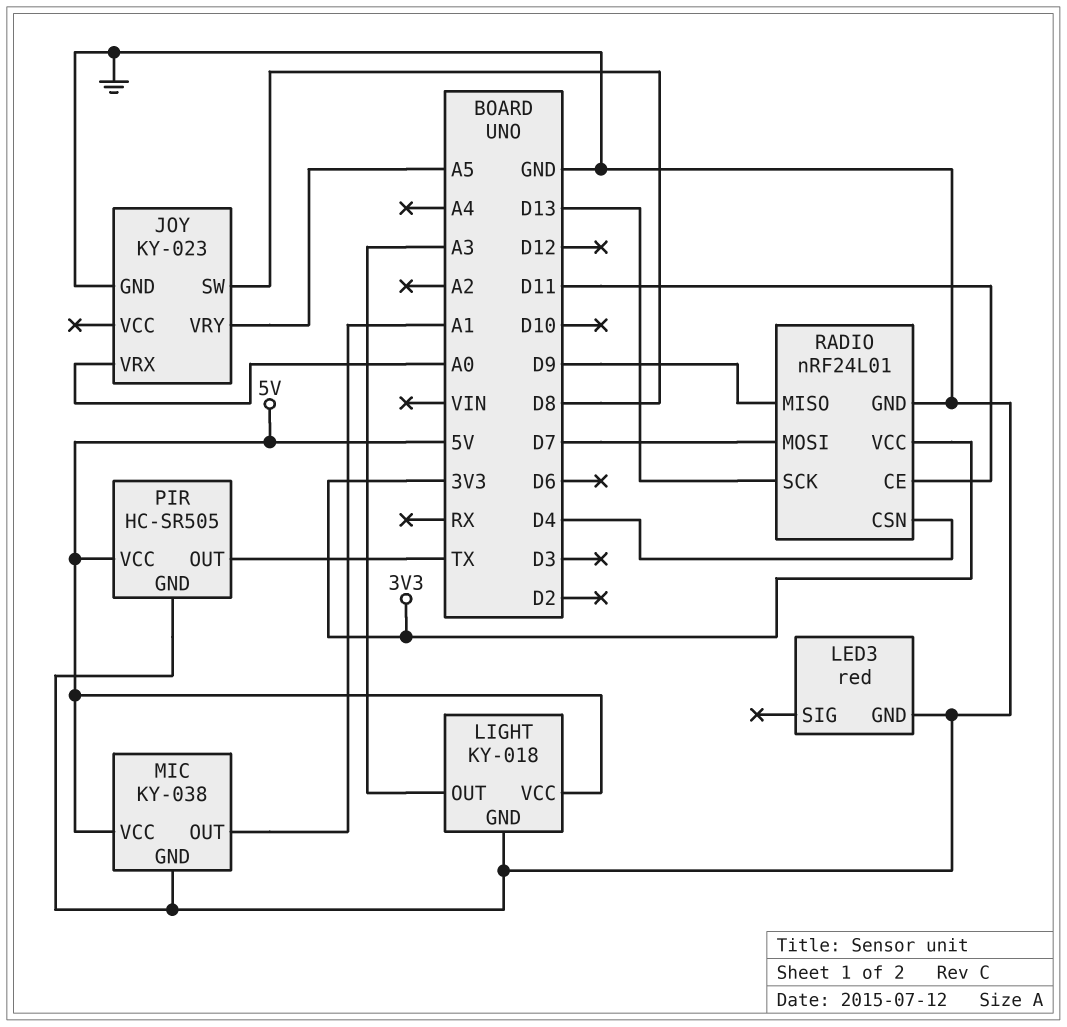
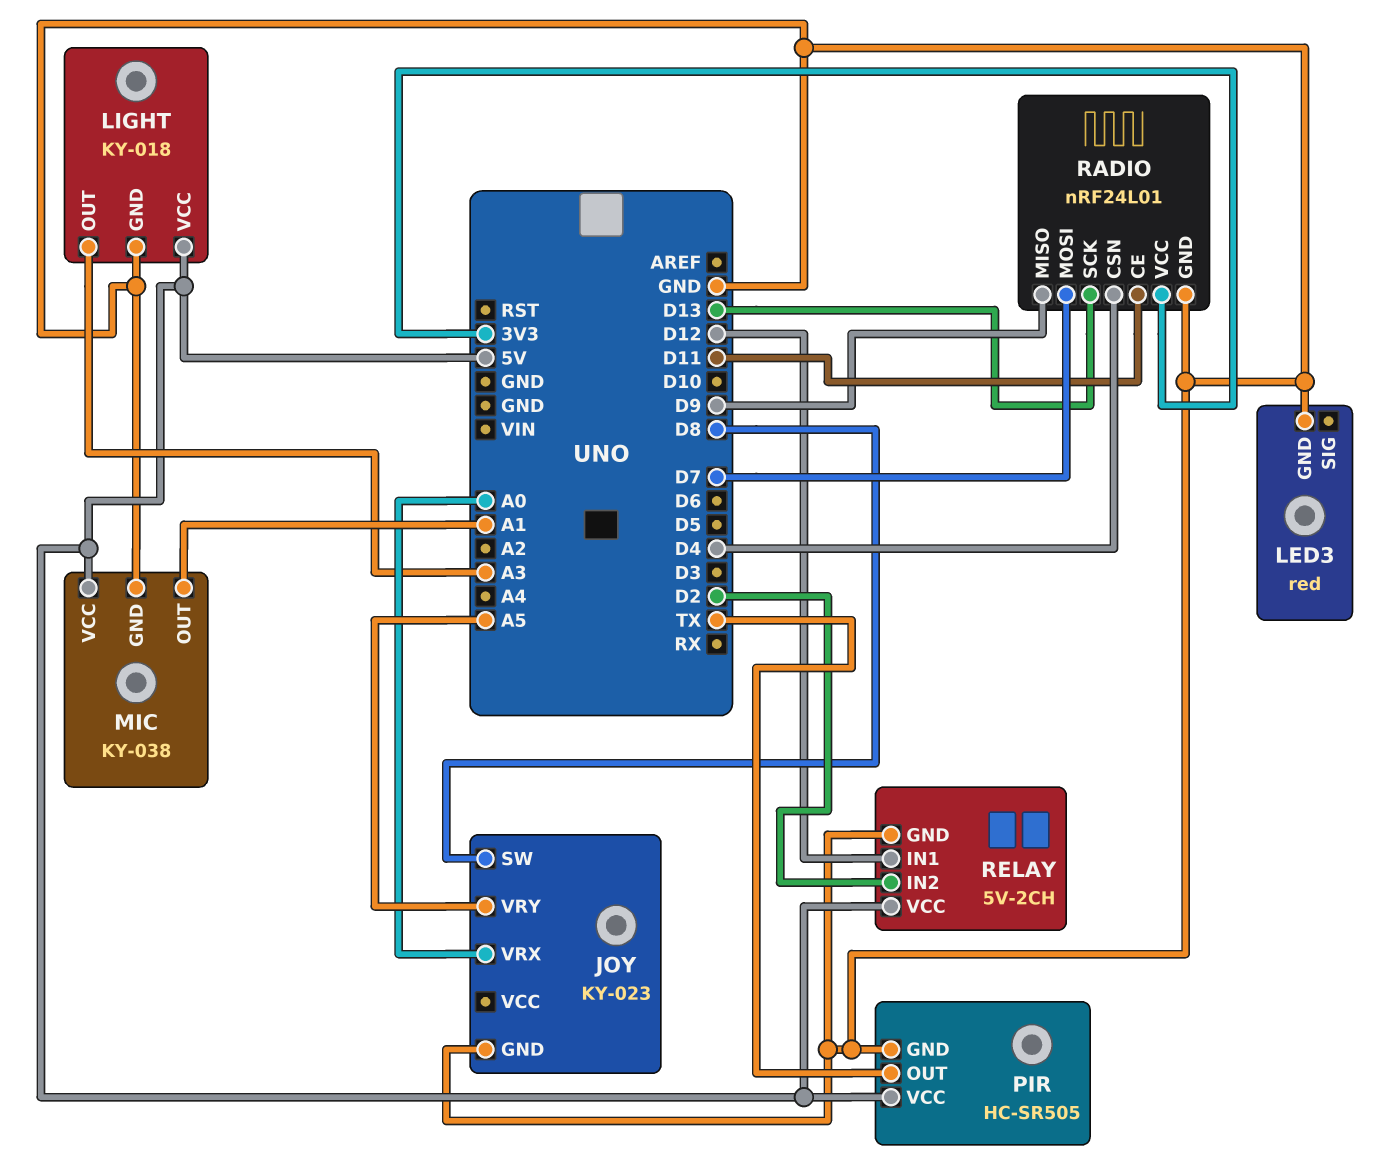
RELAY: none -> 5V-2CH
RELAY pin GND: none -> GND
RELAY pin IN1: none -> D12
RELAY pin IN2: none -> D2
RELAY pin VCC: none -> 5V

